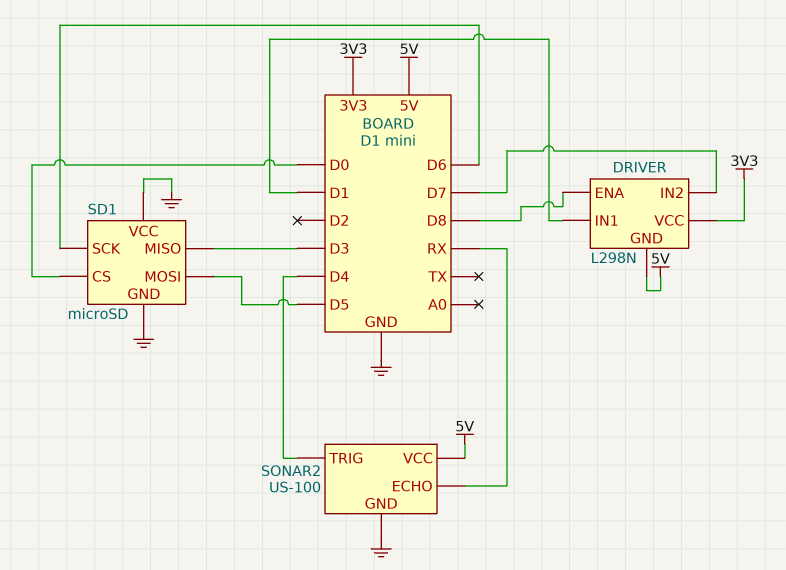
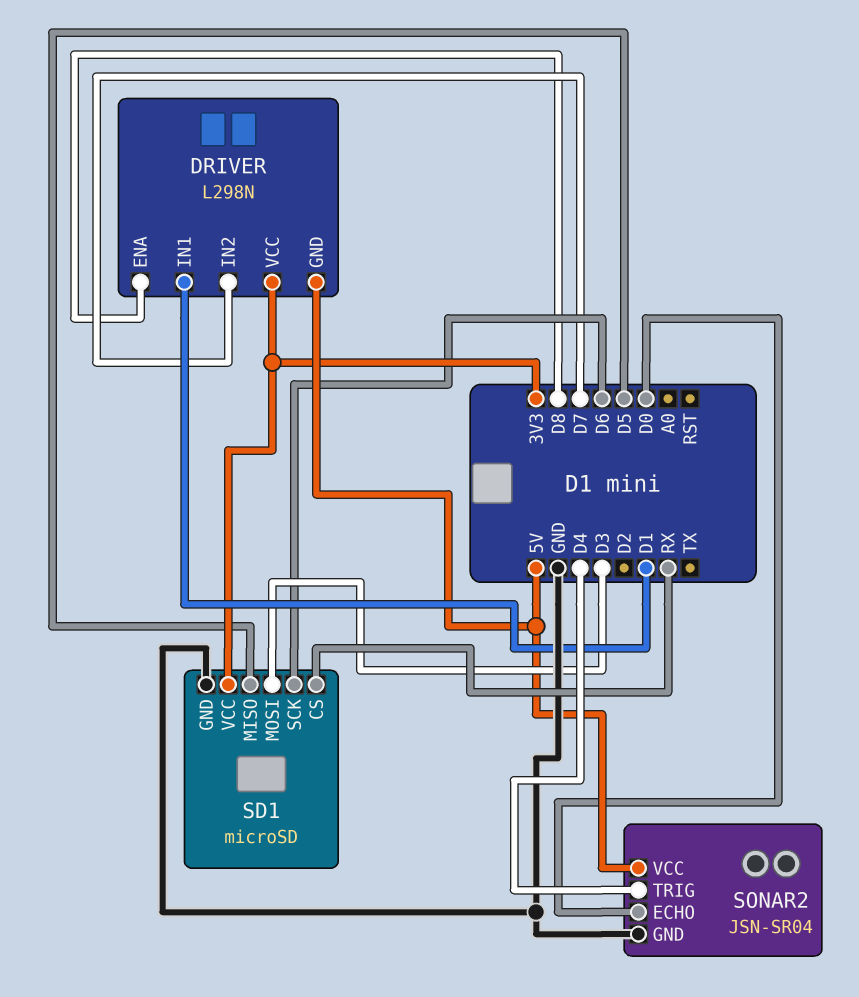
SD1 pin CS: D0 -> RX
SD1 pin MISO: D3 -> D5
SD1 pin MOSI: D5 -> D3
SD1 pin VCC: GND -> 3V3
SONAR2: US-100 -> JSN-SR04
SONAR2 pin ECHO: RX -> D0

